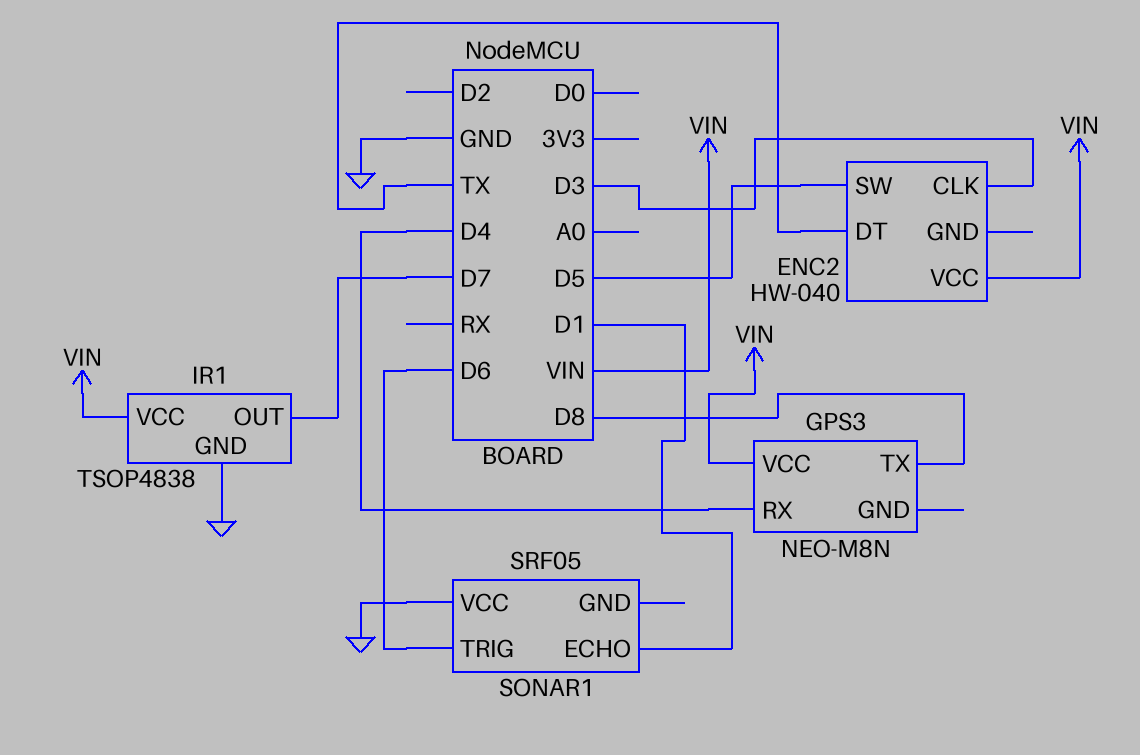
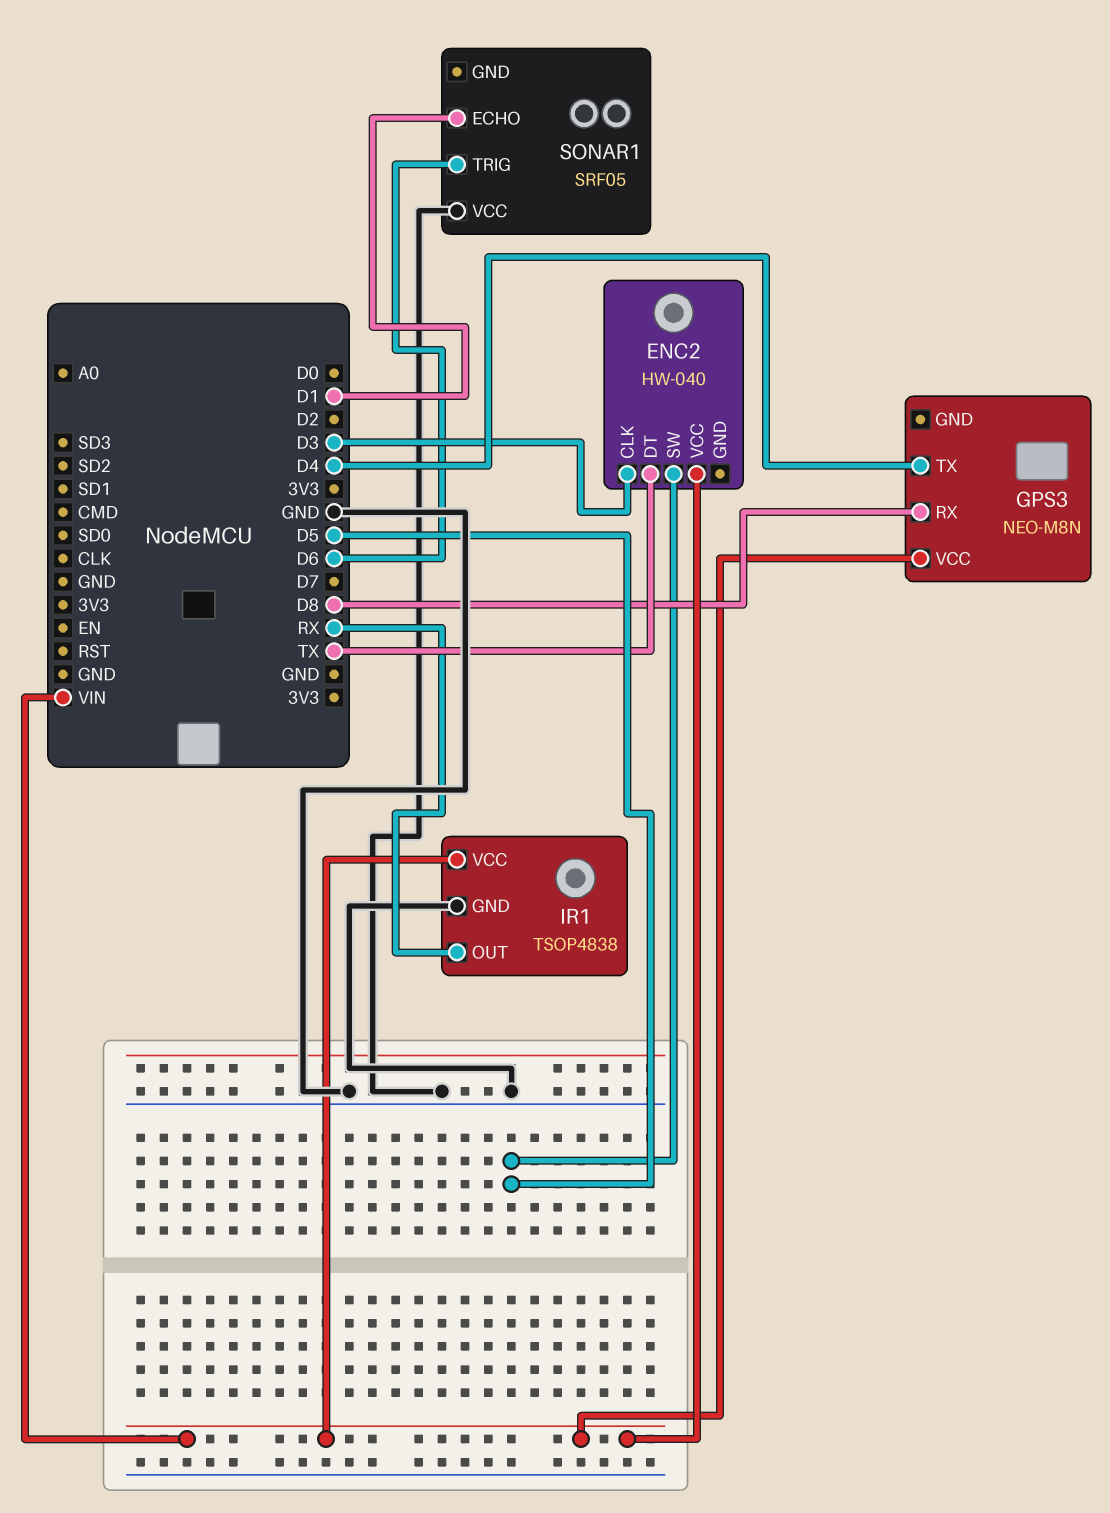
GPS3 pin RX: D4 -> D8
GPS3 pin TX: D8 -> D4
IR1 pin OUT: D7 -> RX

